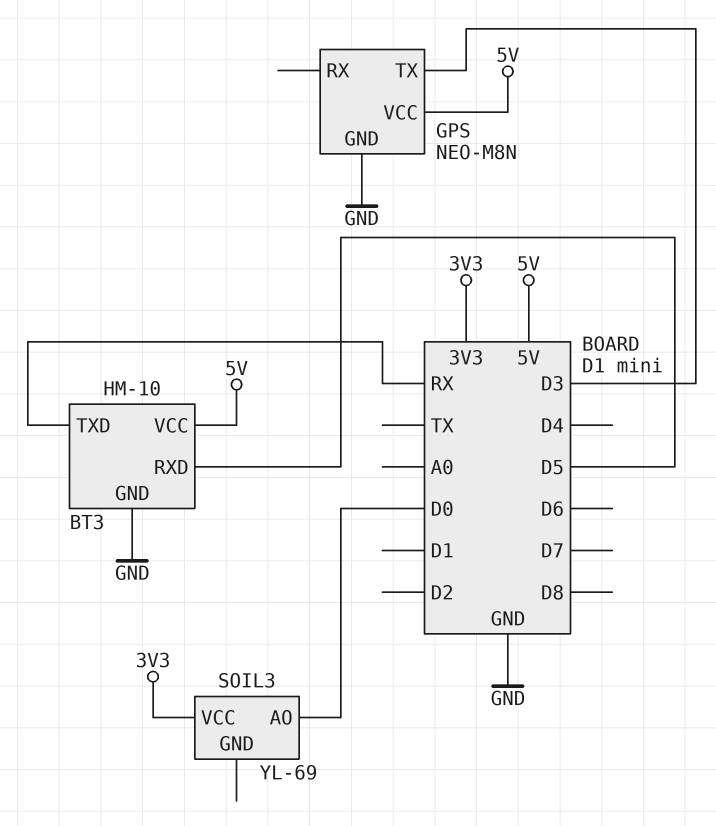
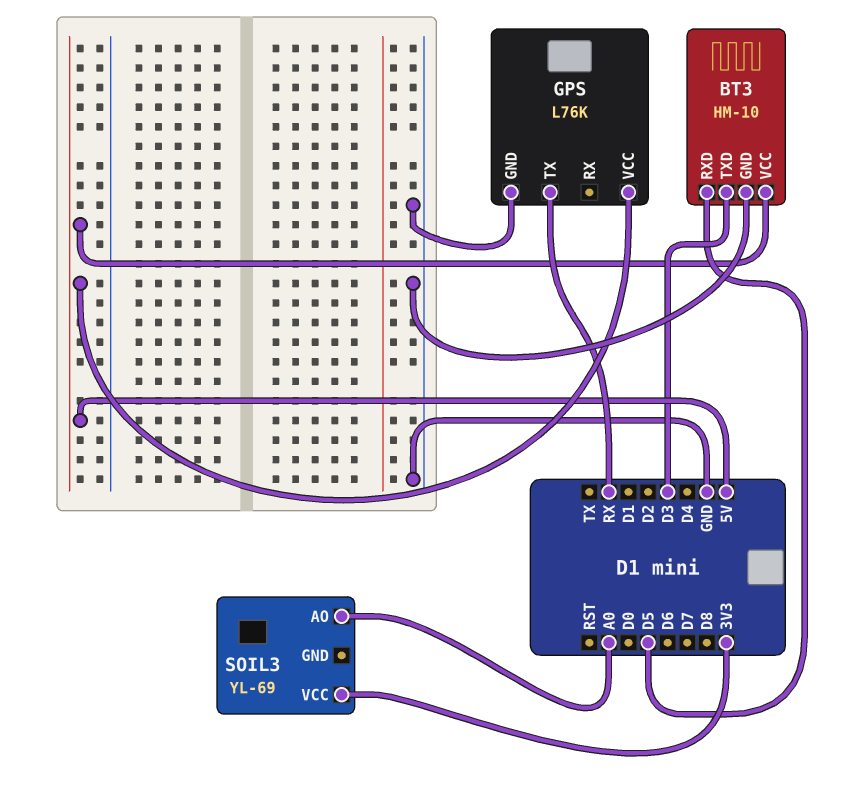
BT3 pin TXD: RX -> D3
GPS: NEO-M8N -> L76K
GPS pin TX: D3 -> RX
SOIL3 pin AO: D0 -> A0

